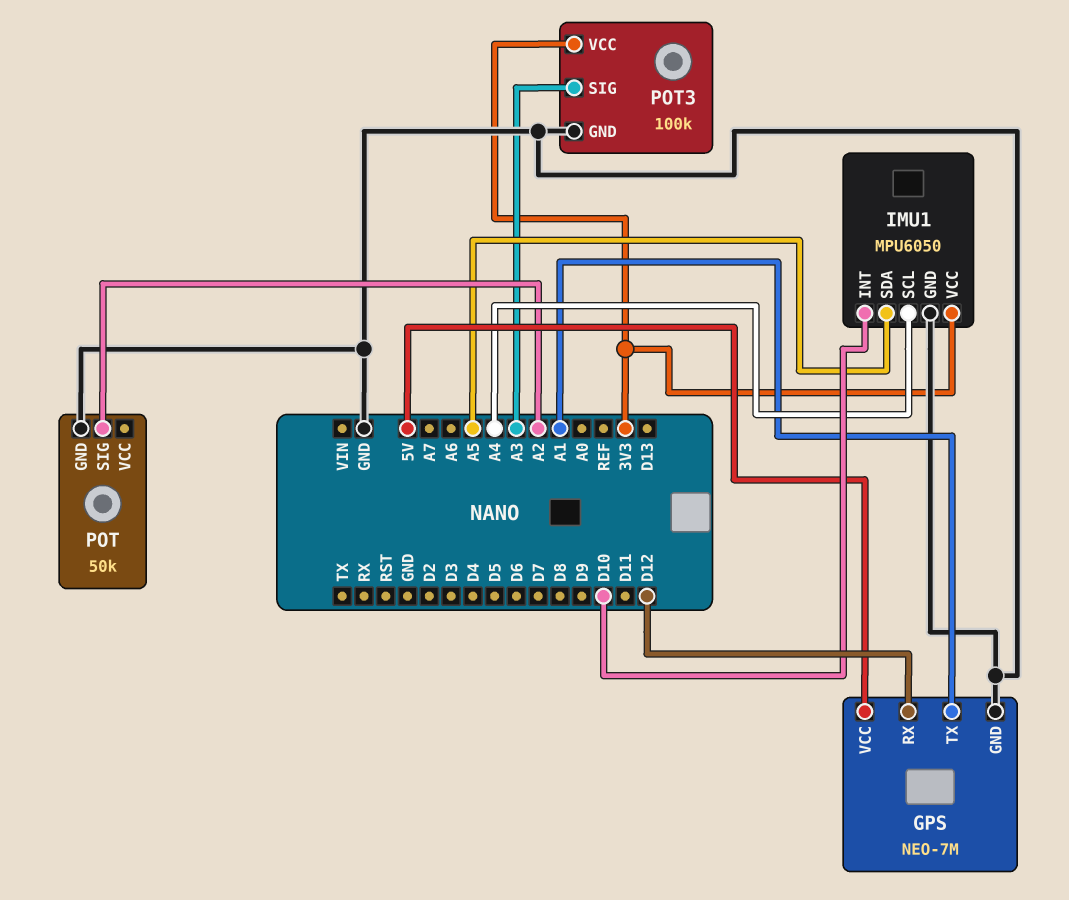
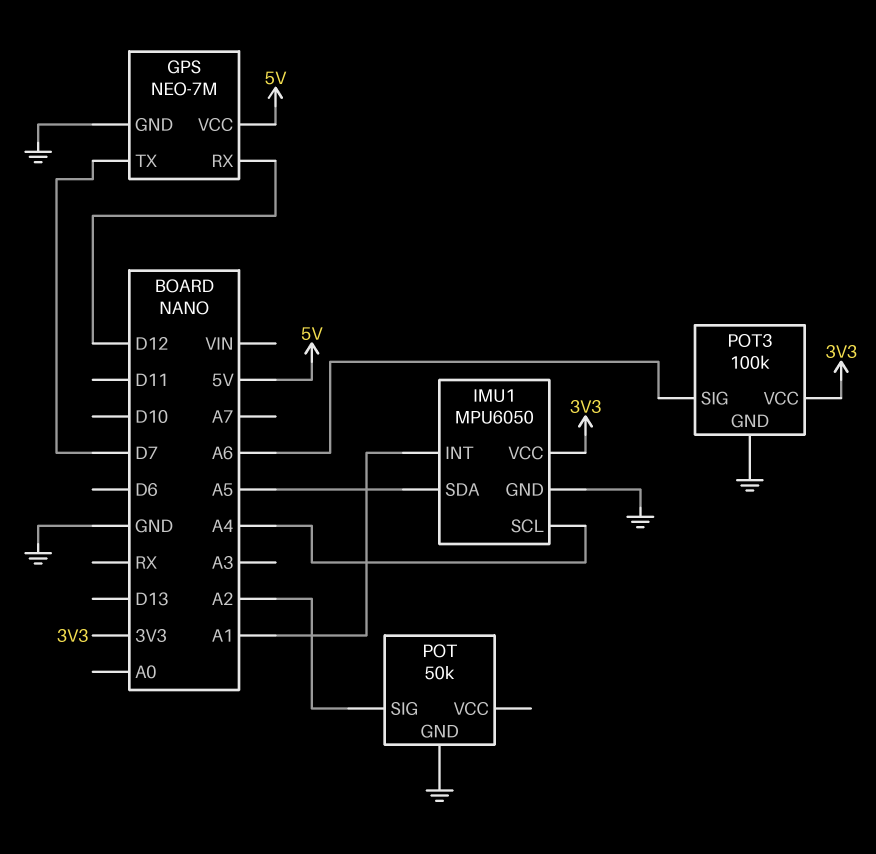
GPS pin TX: A1 -> D7
IMU1 pin INT: D10 -> A1
POT3 pin SIG: A3 -> A6

